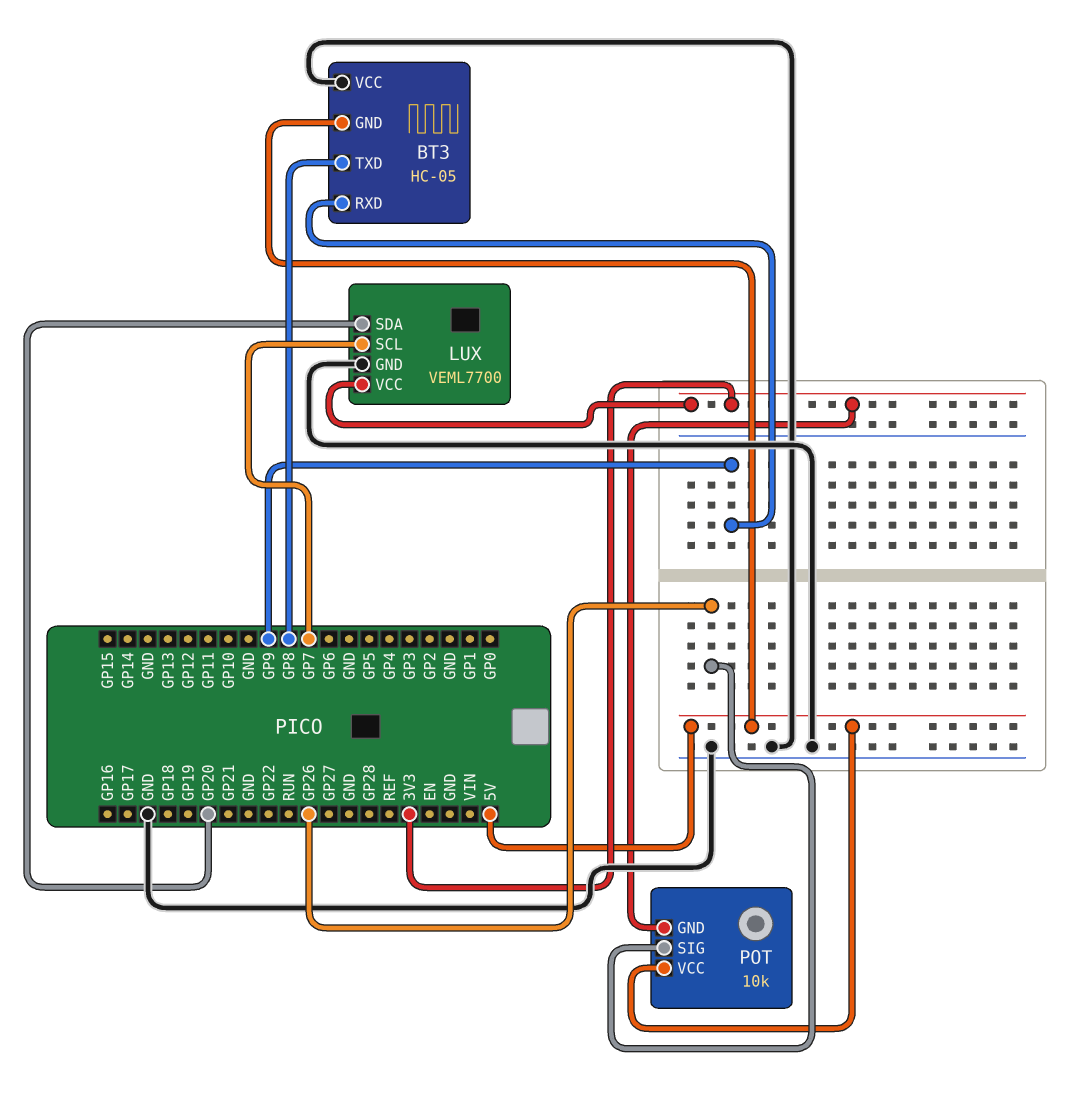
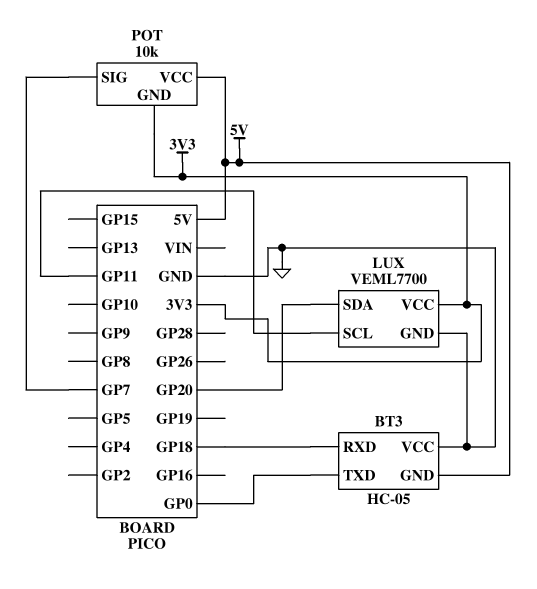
BT3 pin RXD: GP9 -> GP18
BT3 pin TXD: GP8 -> GP0
LUX pin SCL: GP7 -> GP11
POT pin SIG: GP26 -> GP7

